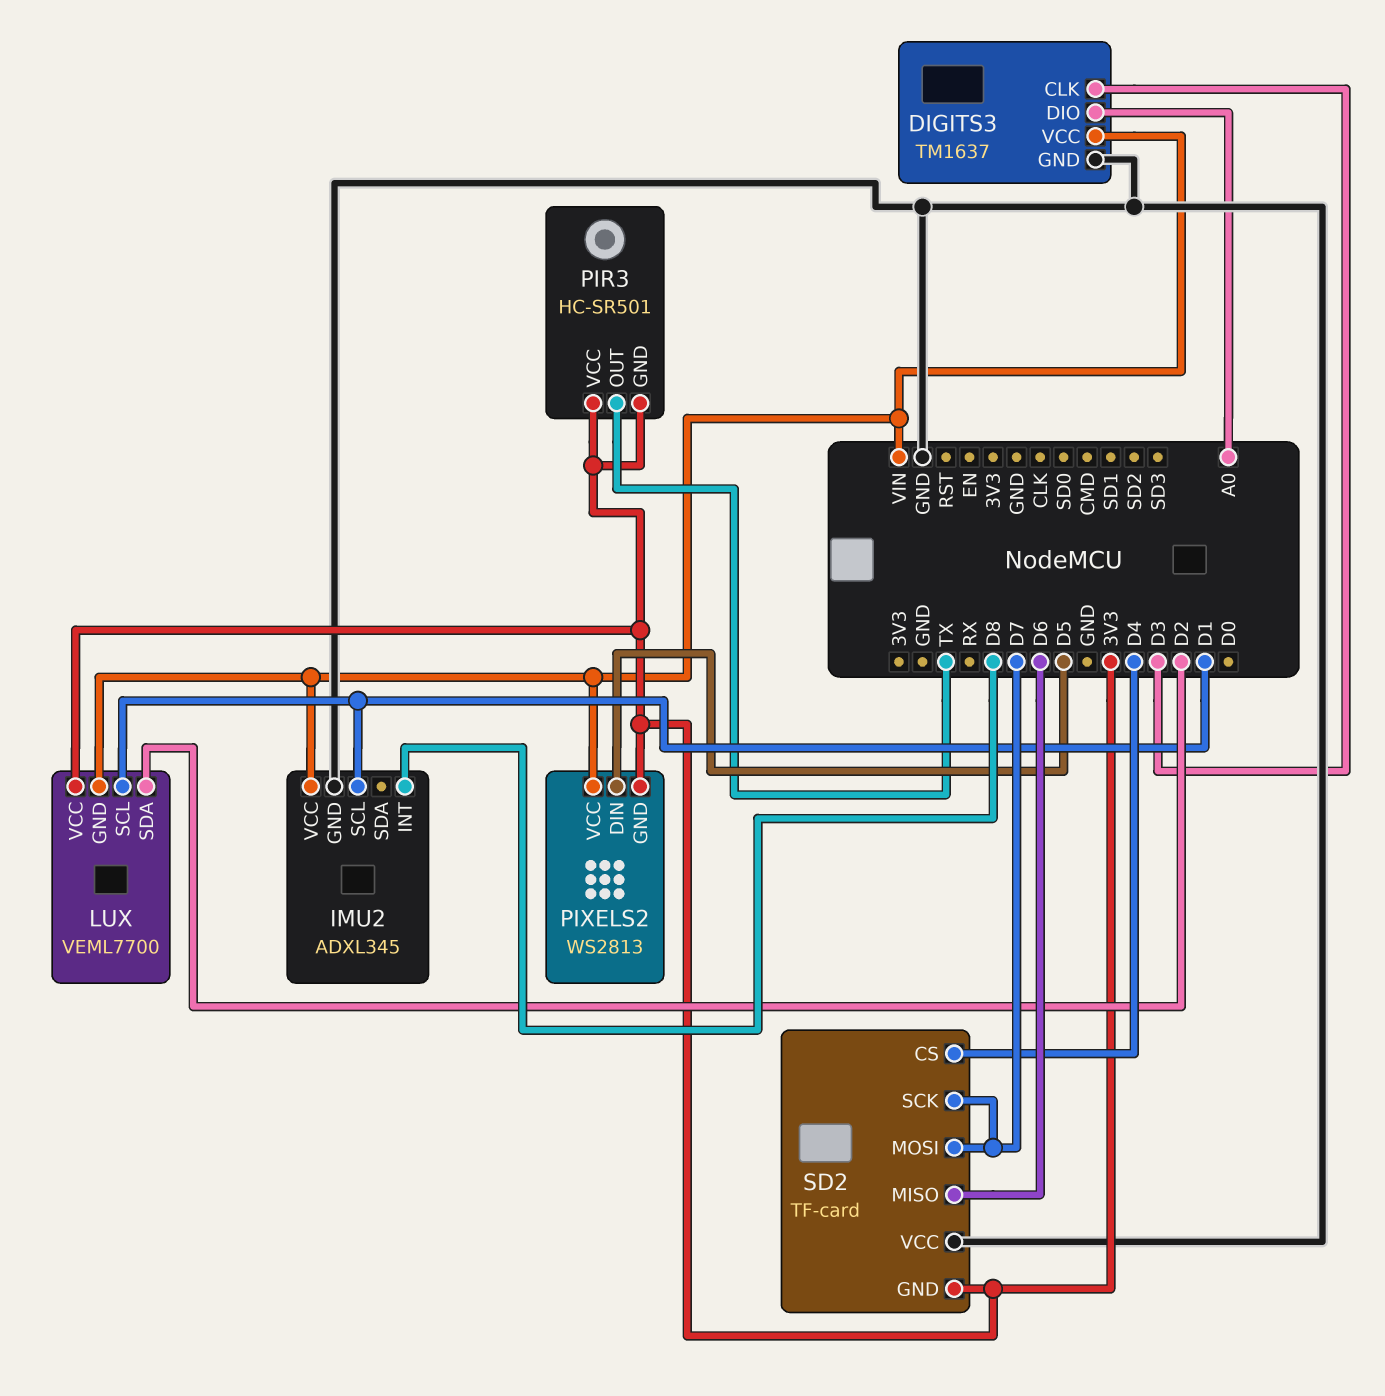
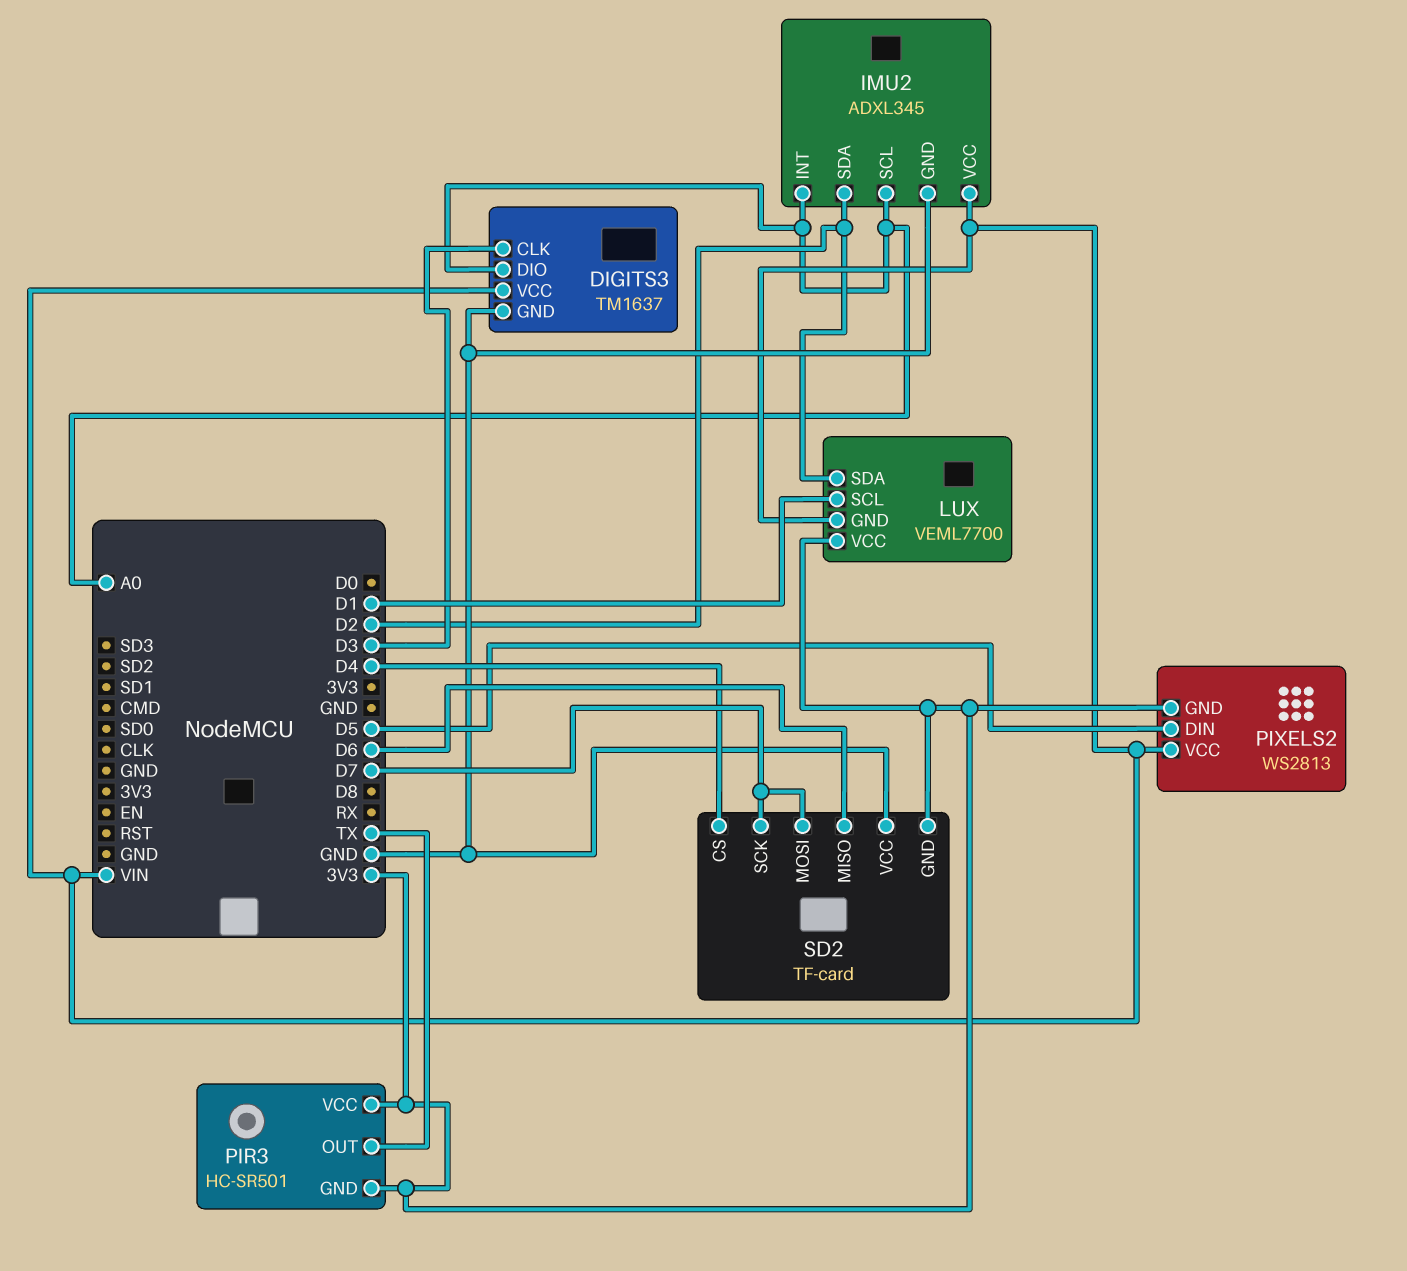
IMU2 pin INT: D8 -> A0
IMU2 pin SCL: D1 -> A0
IMU2 pin SDA: none -> D2

